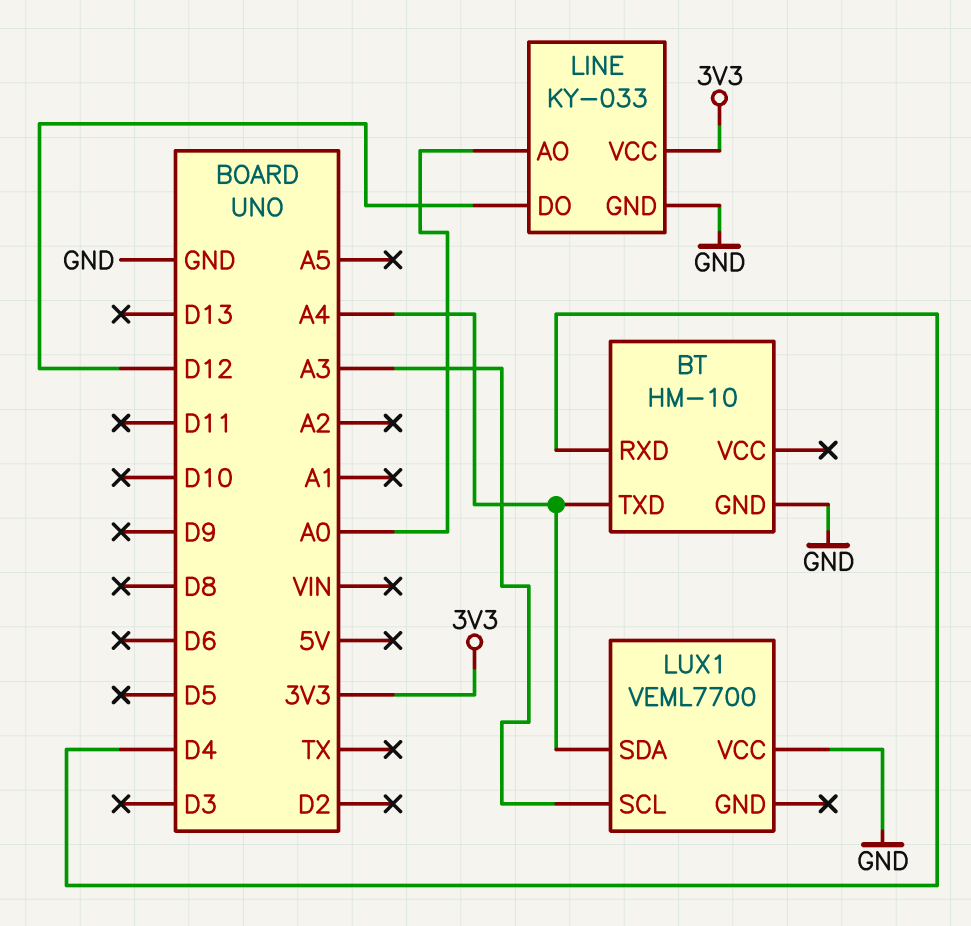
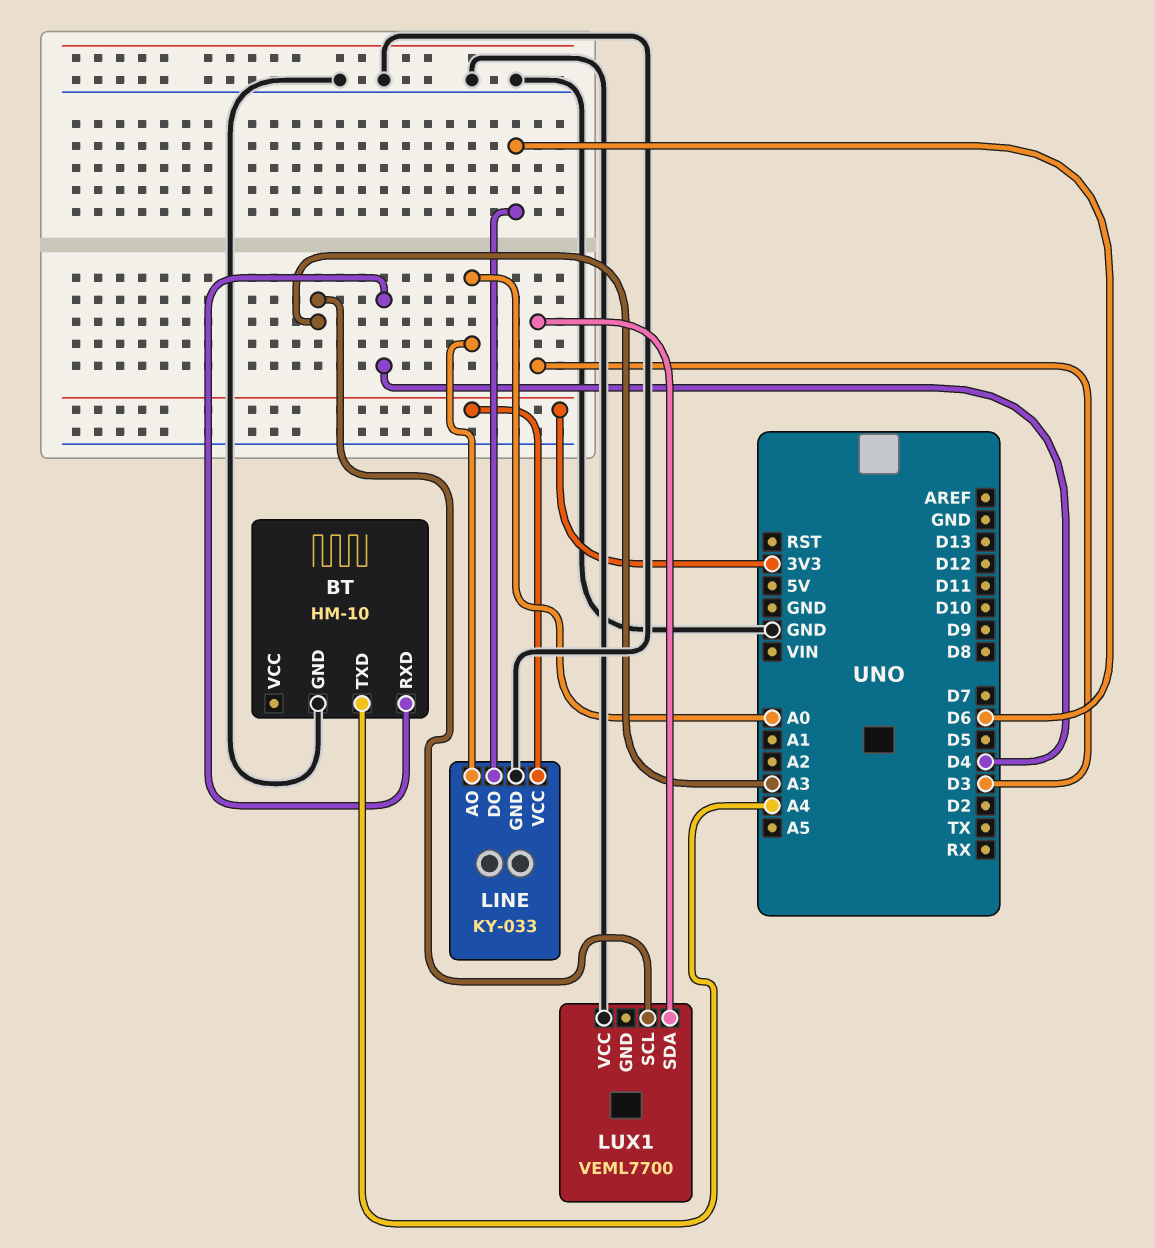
LINE pin DO: D12 -> D6
LUX1 pin SDA: A4 -> D3

